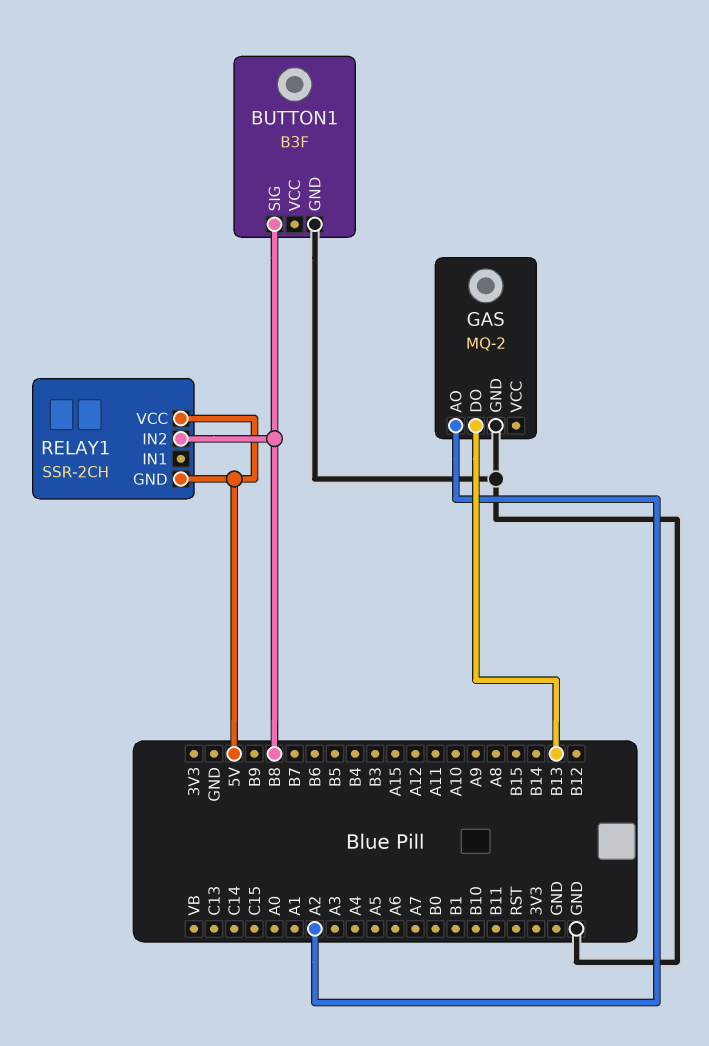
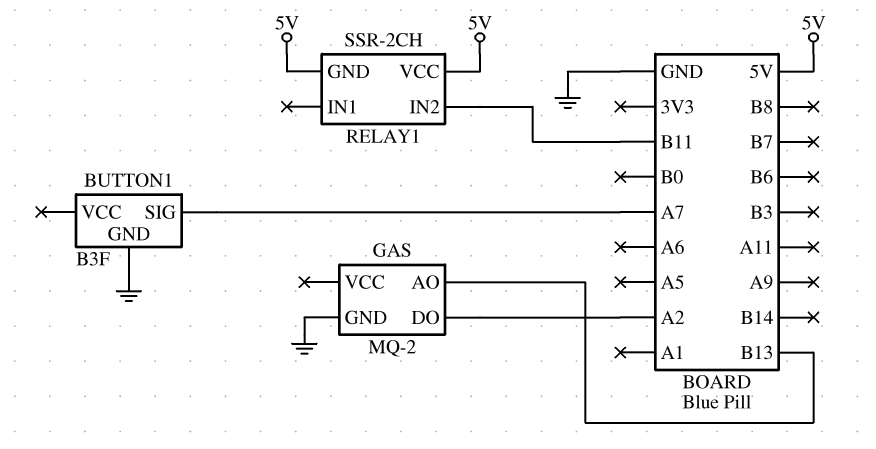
BUTTON1 pin SIG: B8 -> A7
GAS pin AO: A2 -> B13
GAS pin DO: B13 -> A2
RELAY1 pin IN2: B8 -> B11

